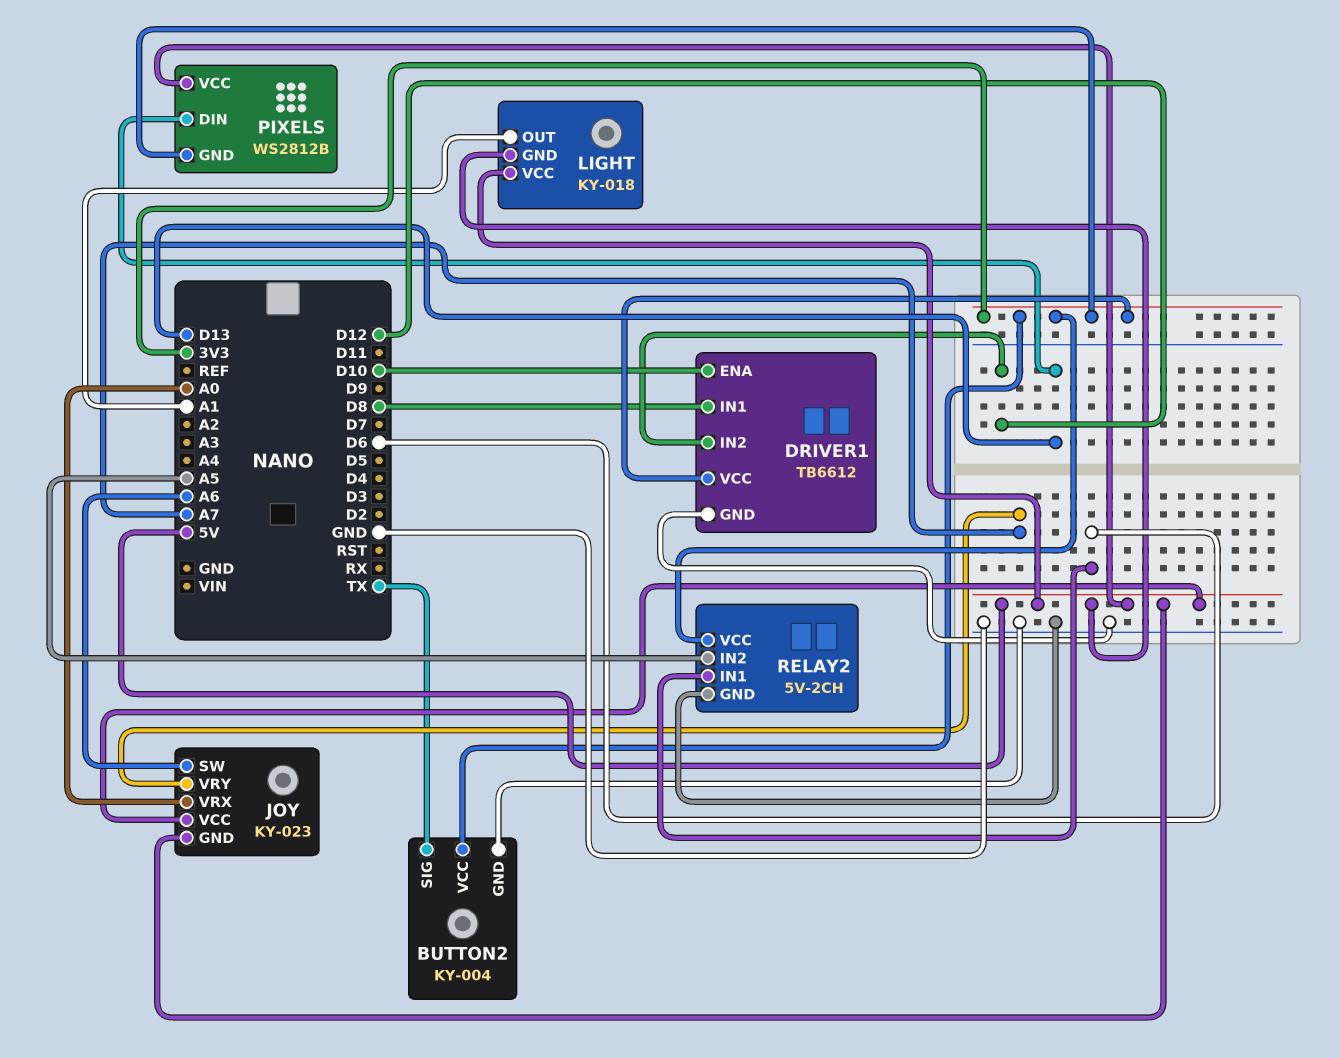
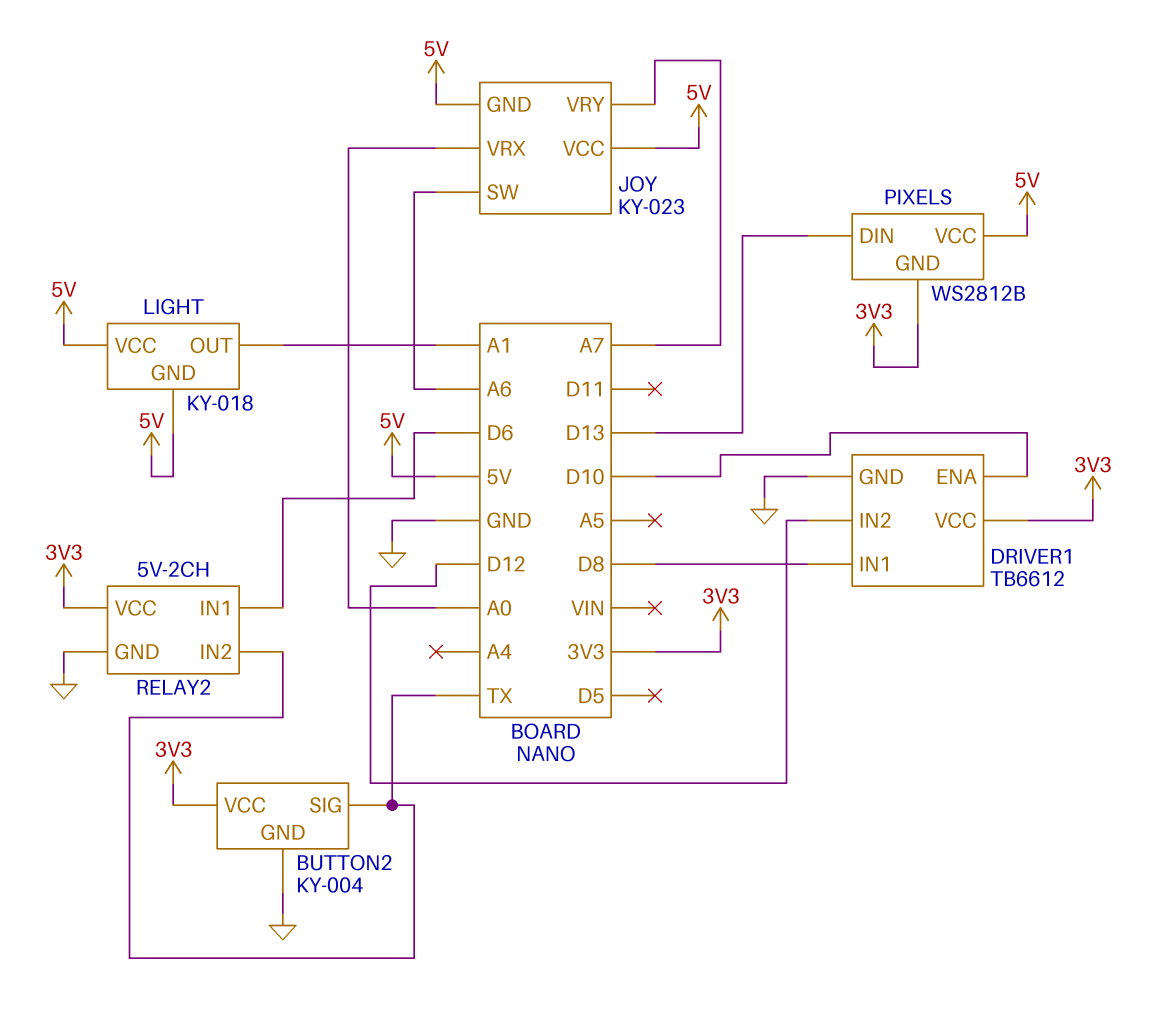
RELAY2 pin IN2: A5 -> TX

